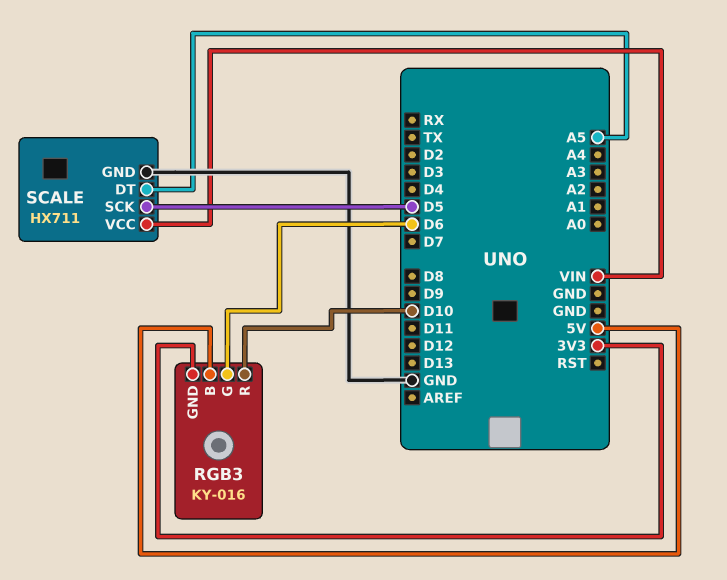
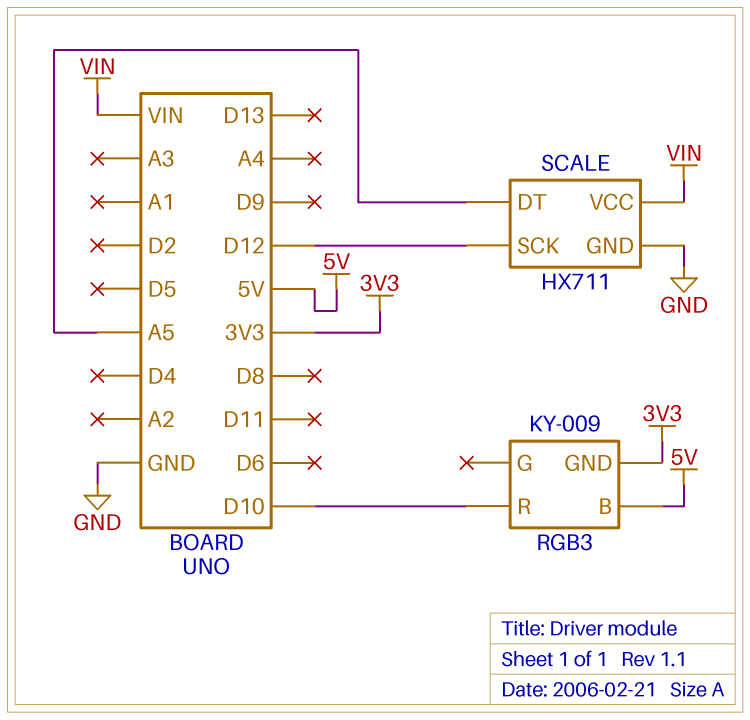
RGB3: KY-016 -> KY-009
RGB3 pin G: D6 -> none
SCALE pin SCK: D5 -> D12

